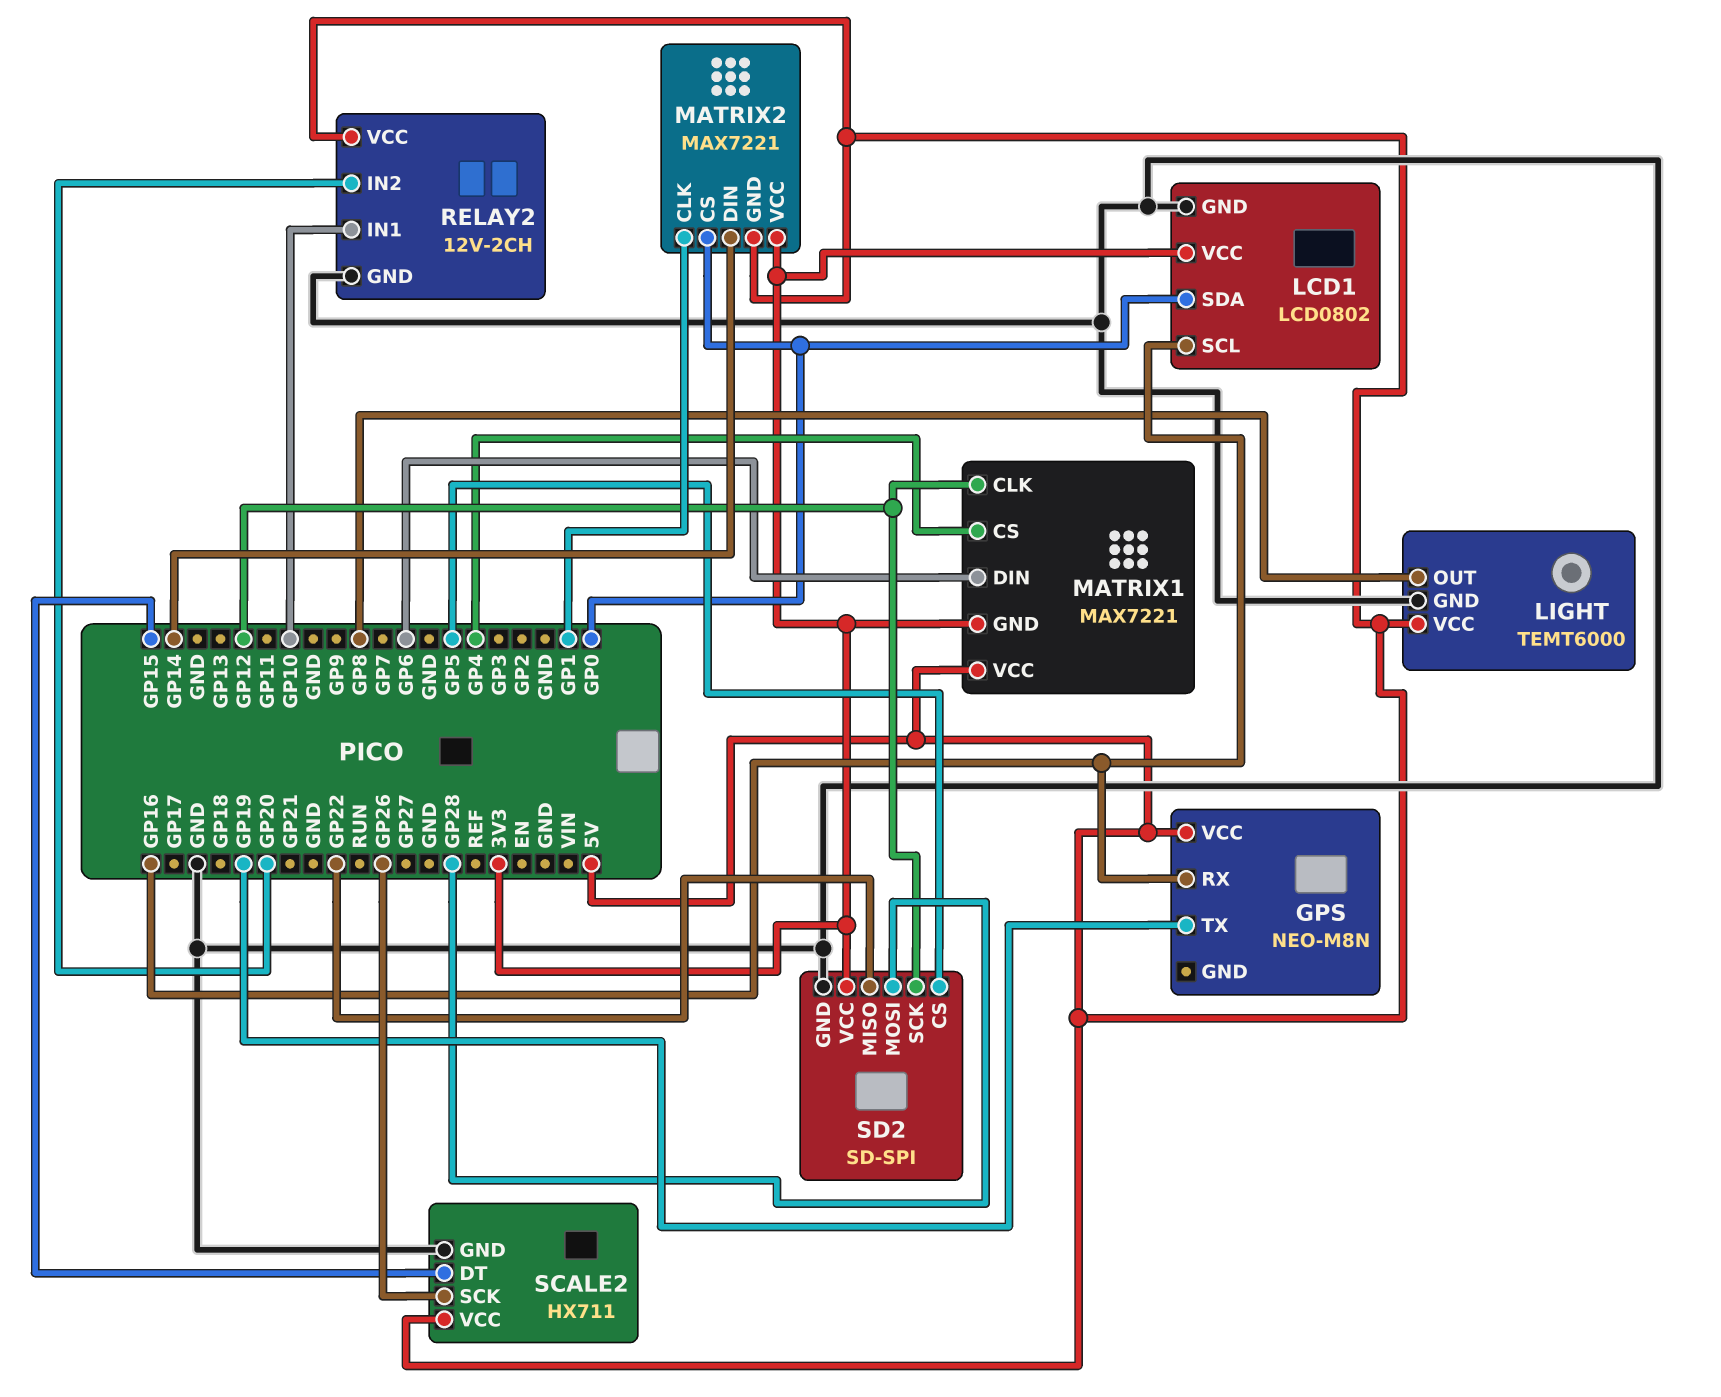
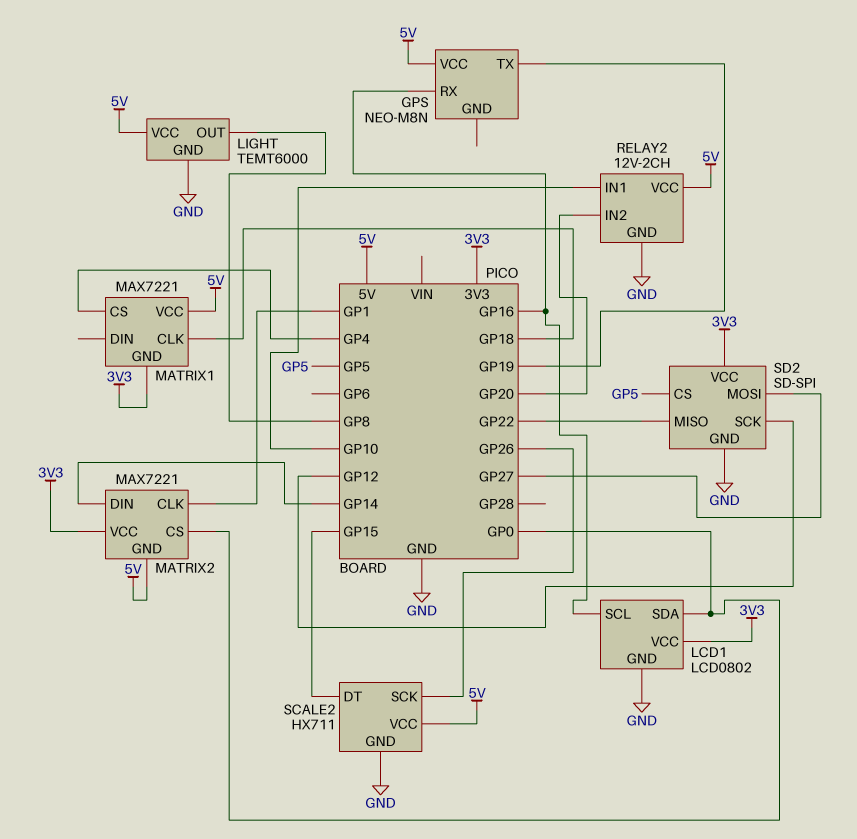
MATRIX1 pin CLK: GP12 -> GP18
MATRIX1 pin DIN: GP6 -> none
SD2 pin MOSI: GP28 -> GP27

